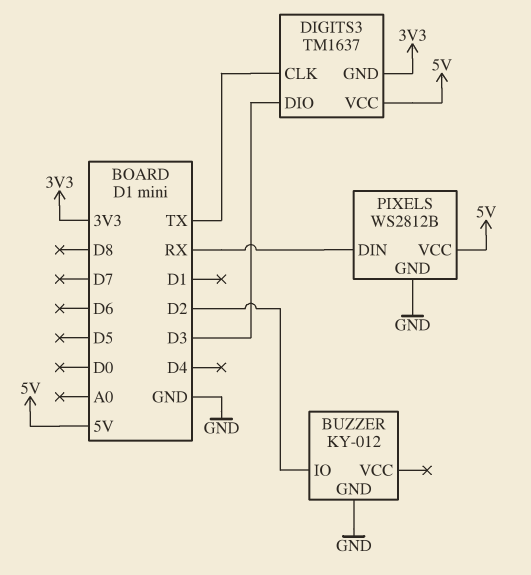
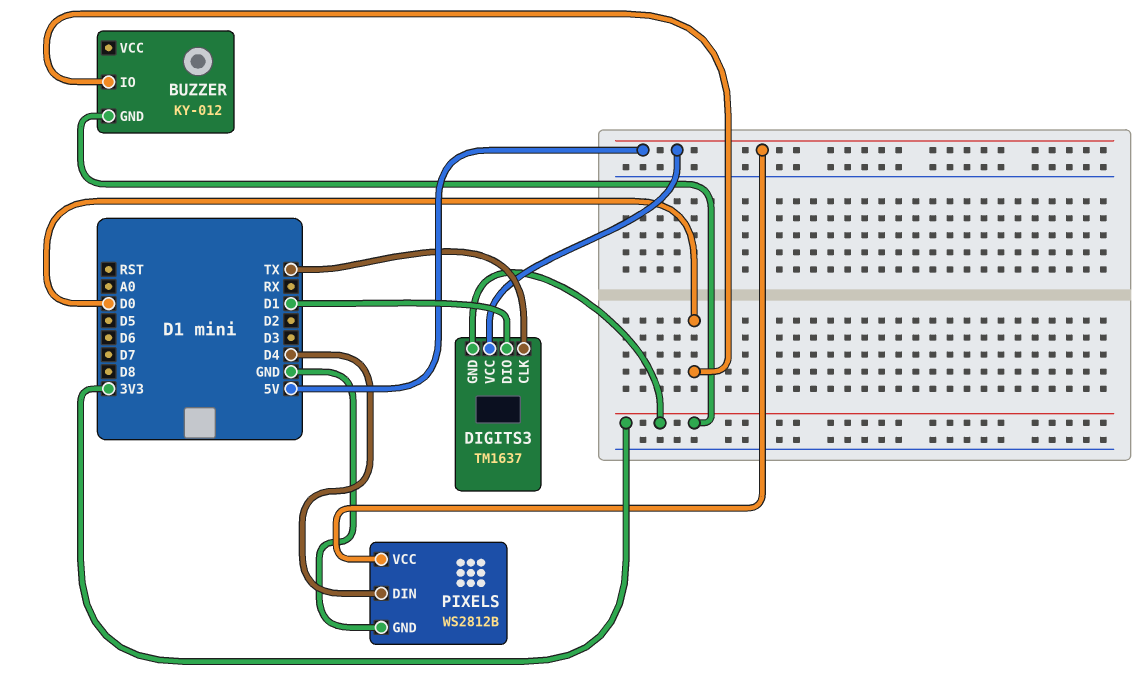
BUZZER pin GND: GND -> 3V3
BUZZER pin IO: D2 -> D0
DIGITS3 pin DIO: D3 -> D1
PIXELS pin DIN: RX -> D4

